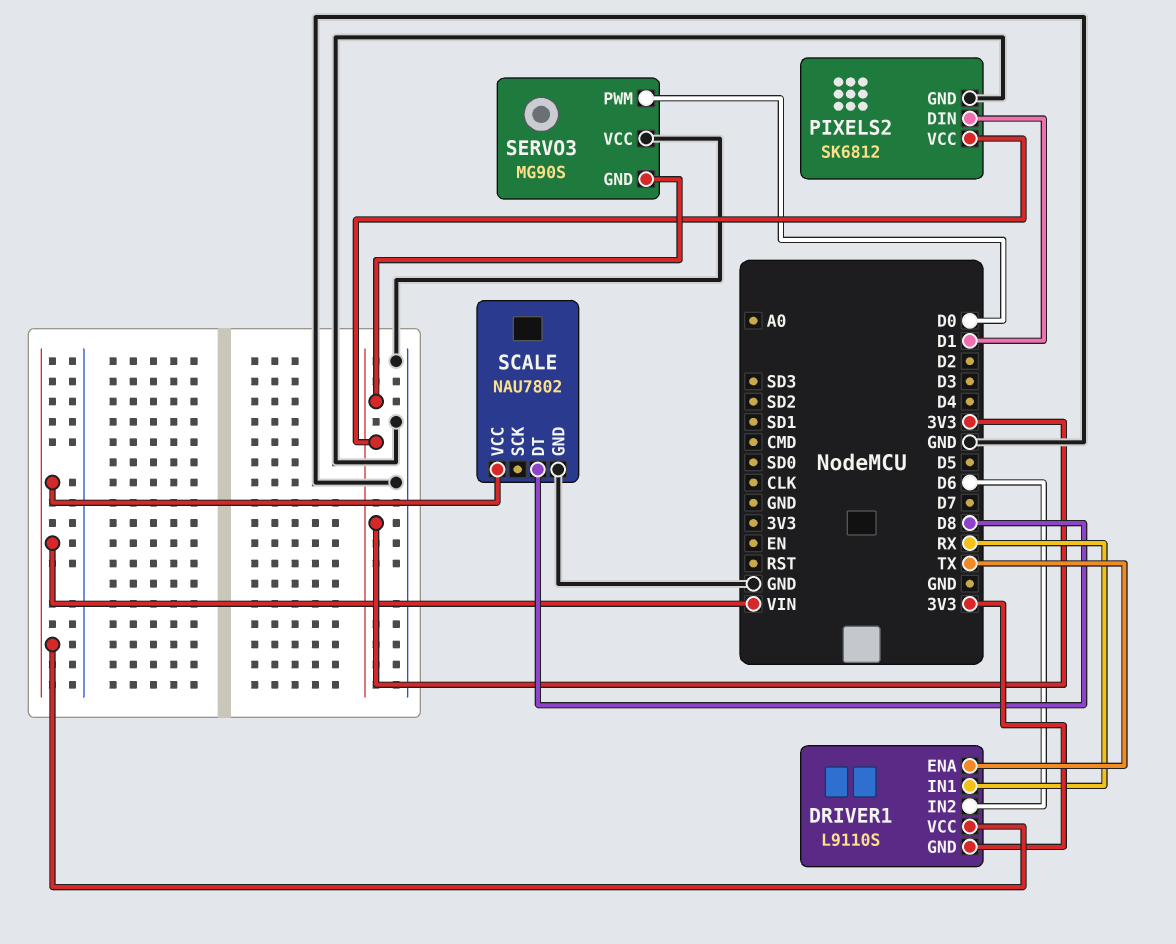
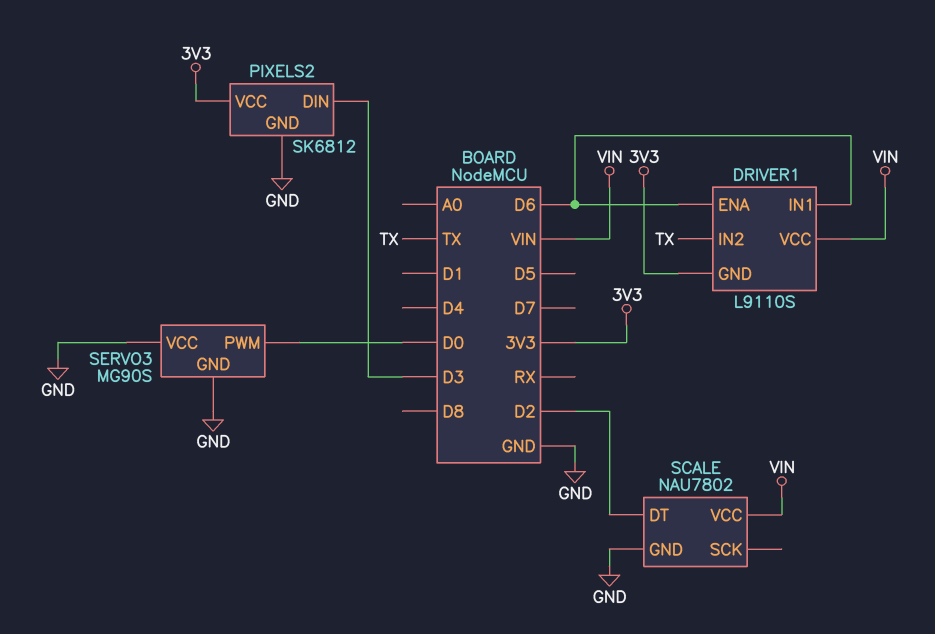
DRIVER1 pin ENA: TX -> D6
DRIVER1 pin IN1: RX -> D6
DRIVER1 pin IN2: D6 -> TX
PIXELS2 pin DIN: D1 -> D3
SCALE pin DT: D8 -> D2
SERVO3 pin GND: 3V3 -> GND

